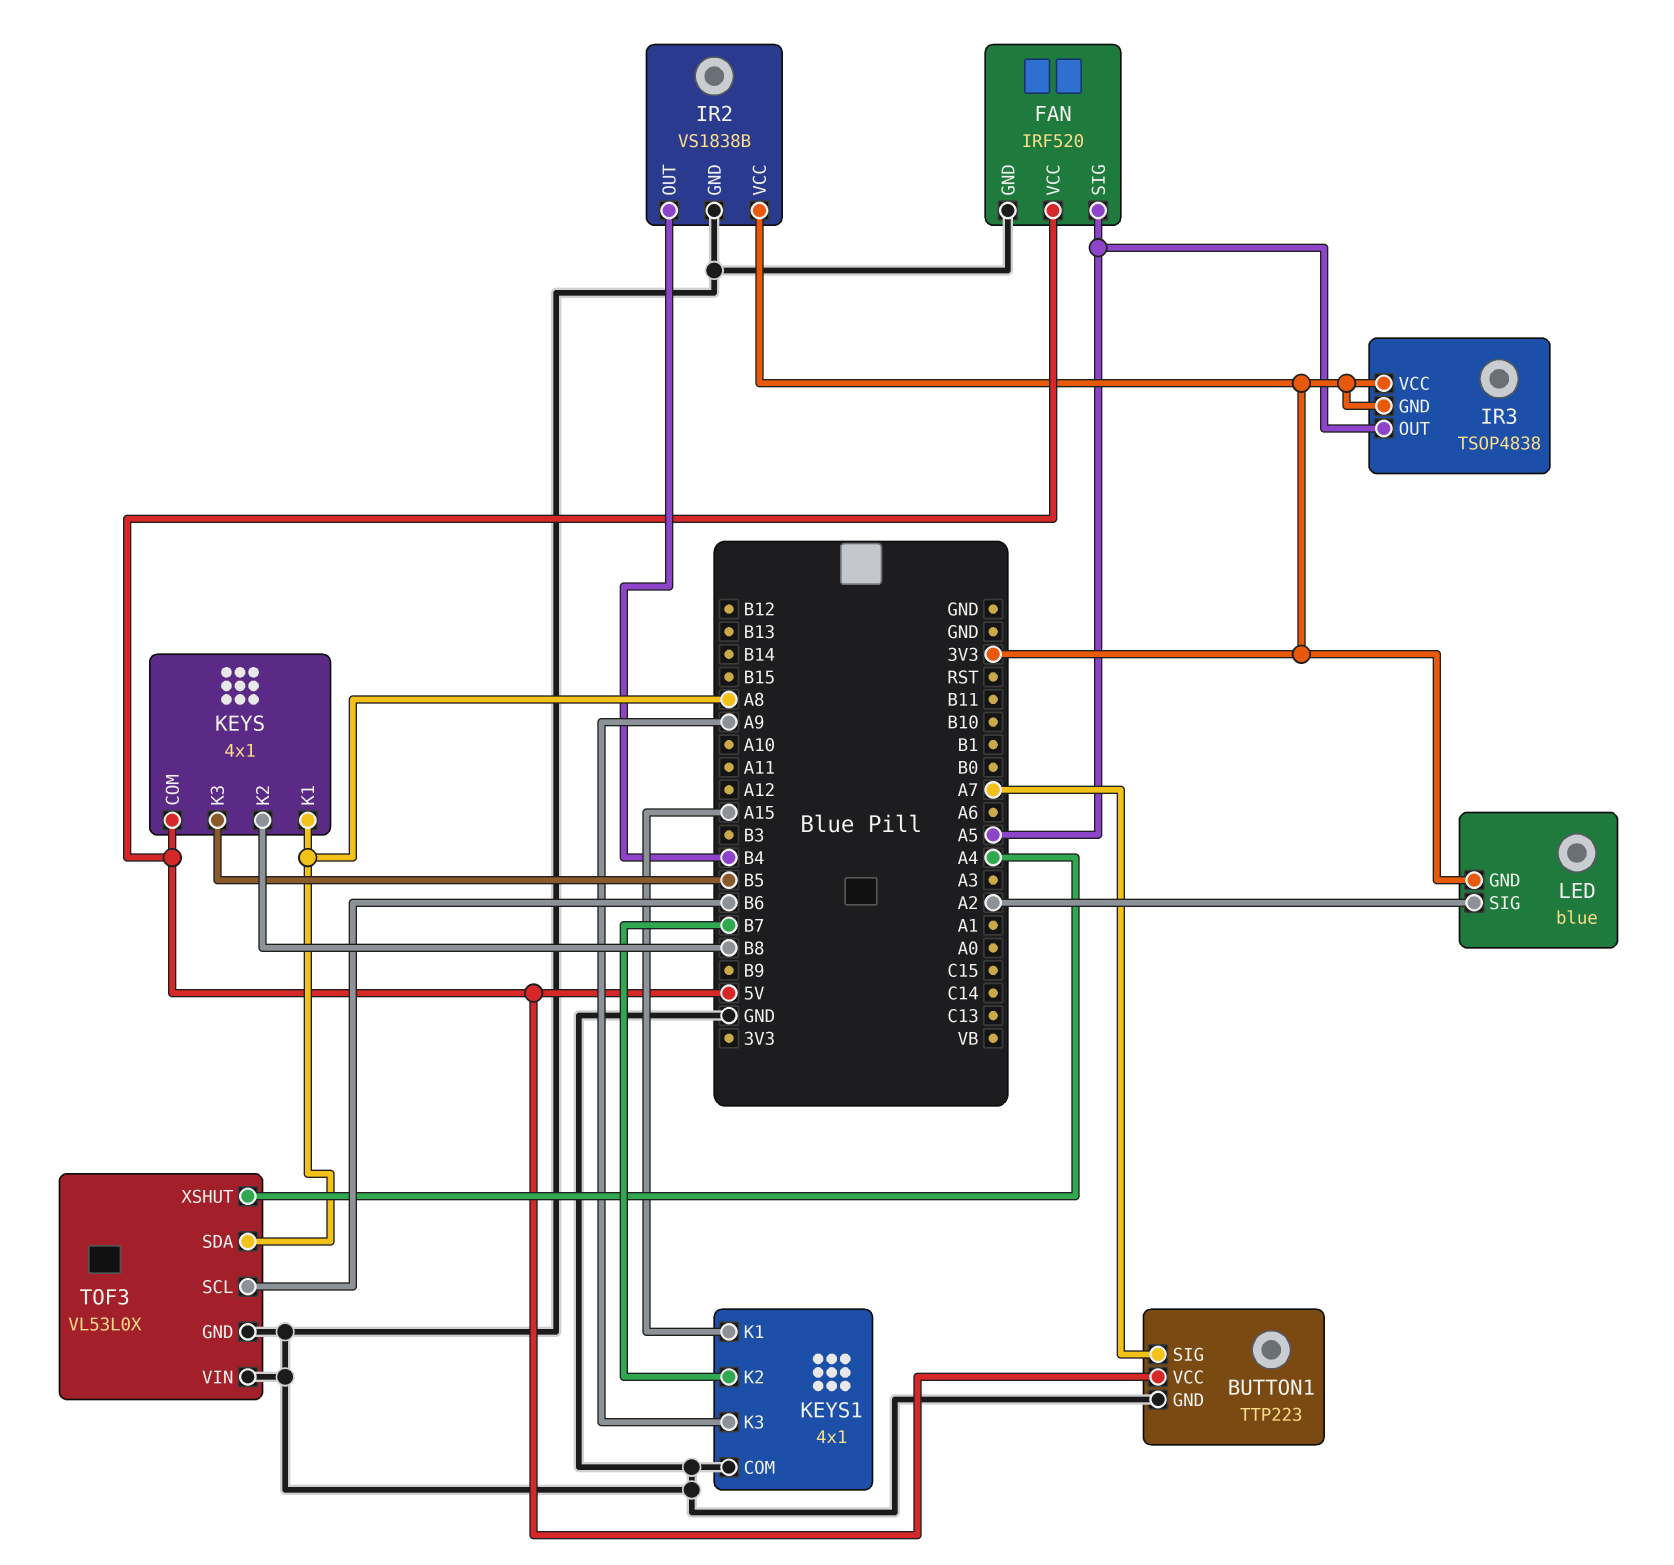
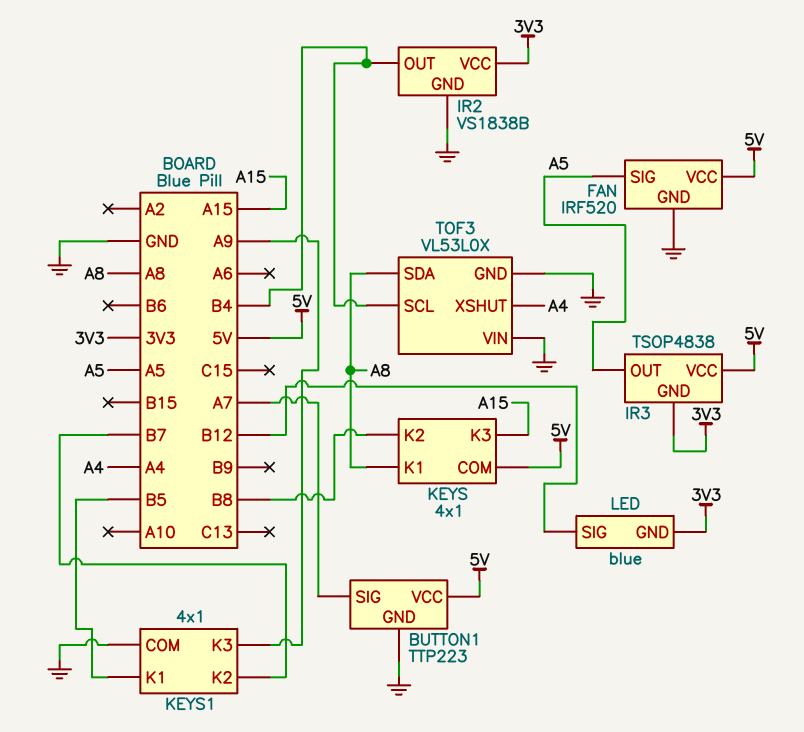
IR3 pin VCC: 3V3 -> 5V
KEYS pin K3: B5 -> A15
KEYS1 pin K1: A15 -> B5
LED pin SIG: A2 -> B12
TOF3 pin SCL: B6 -> B4

